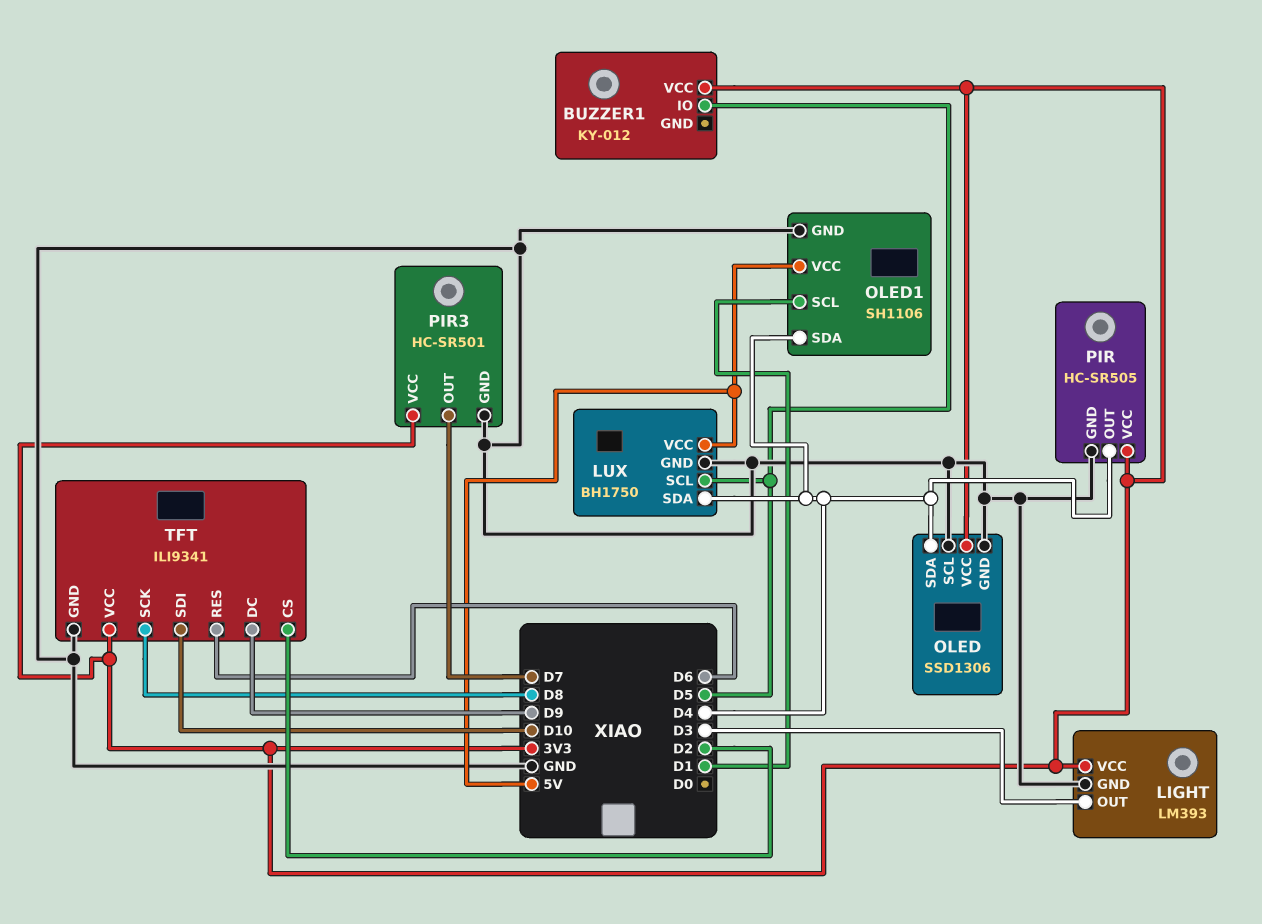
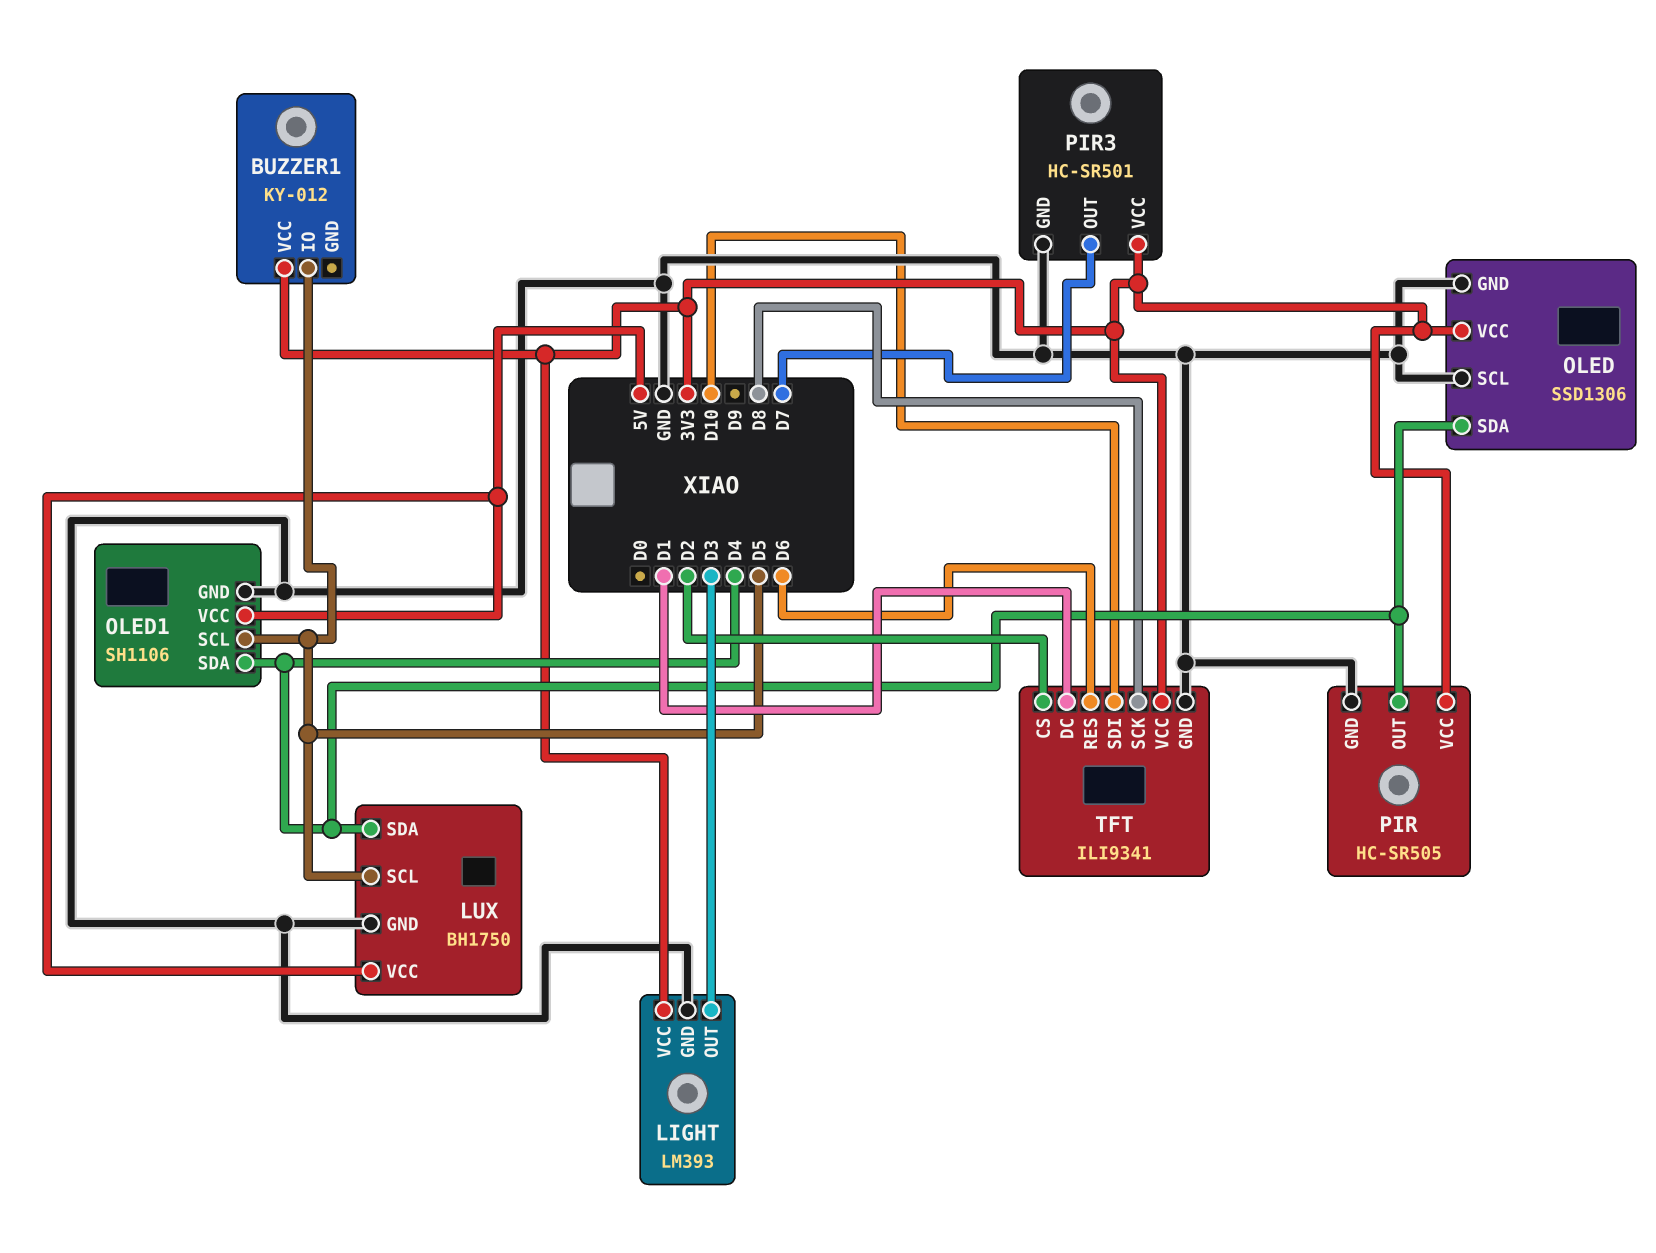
OLED1 pin SCL: D1 -> D5
TFT pin DC: D9 -> D1

